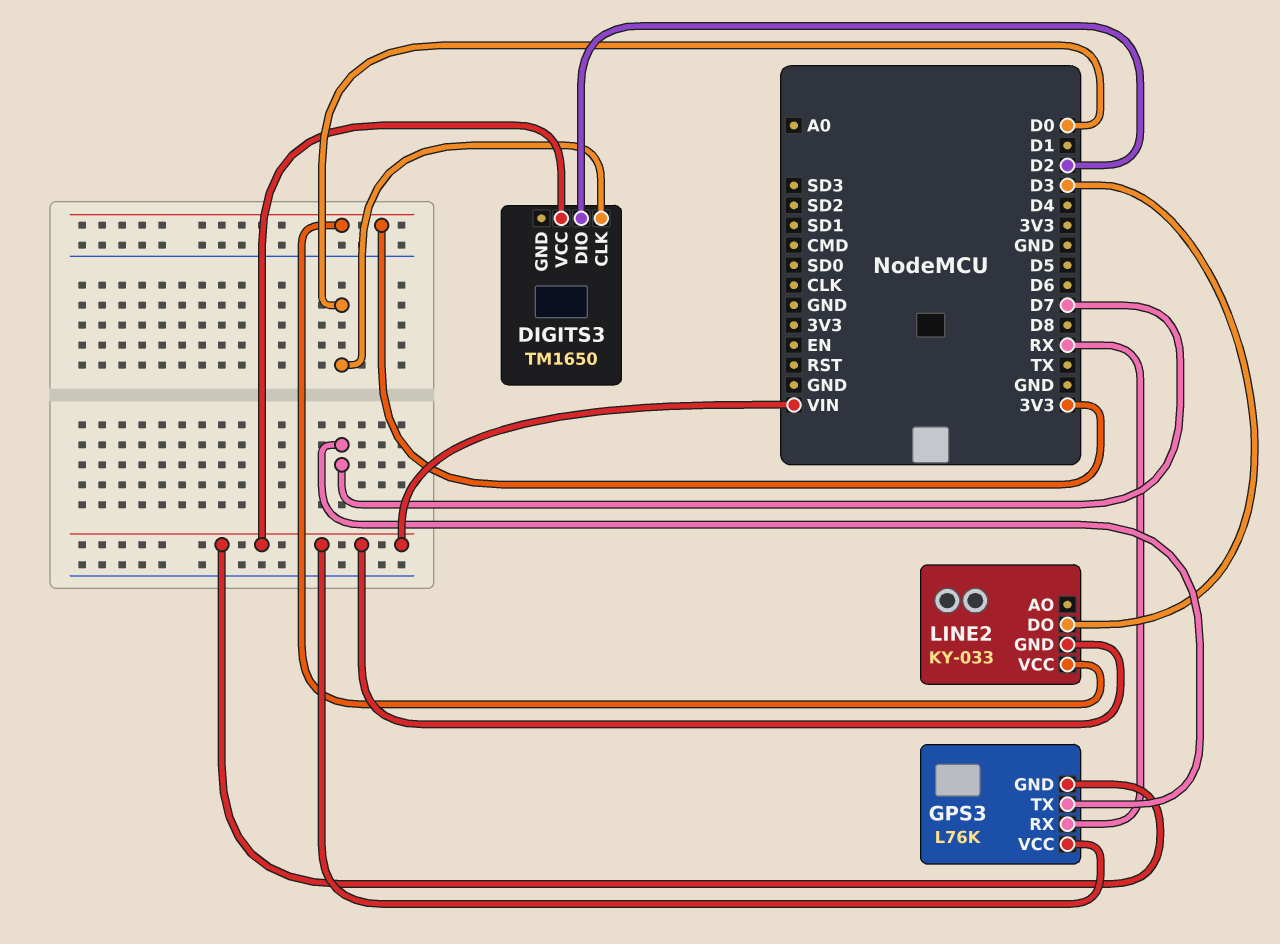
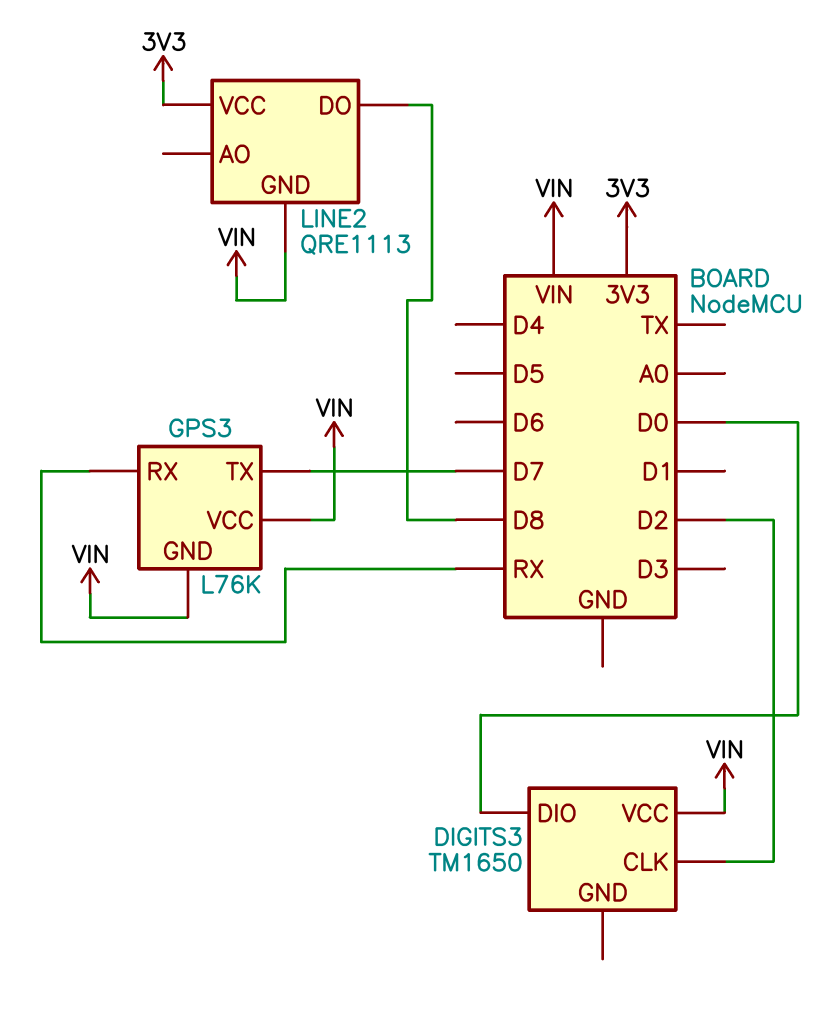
DIGITS3 pin CLK: D0 -> D2
DIGITS3 pin DIO: D2 -> D0
LINE2: KY-033 -> QRE1113
LINE2 pin DO: D3 -> D8

